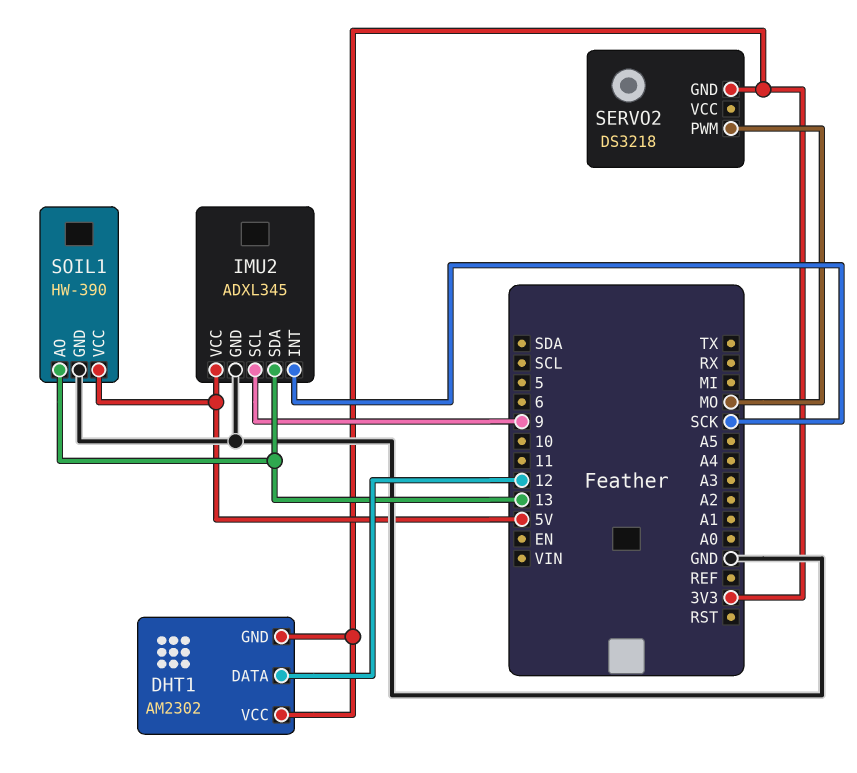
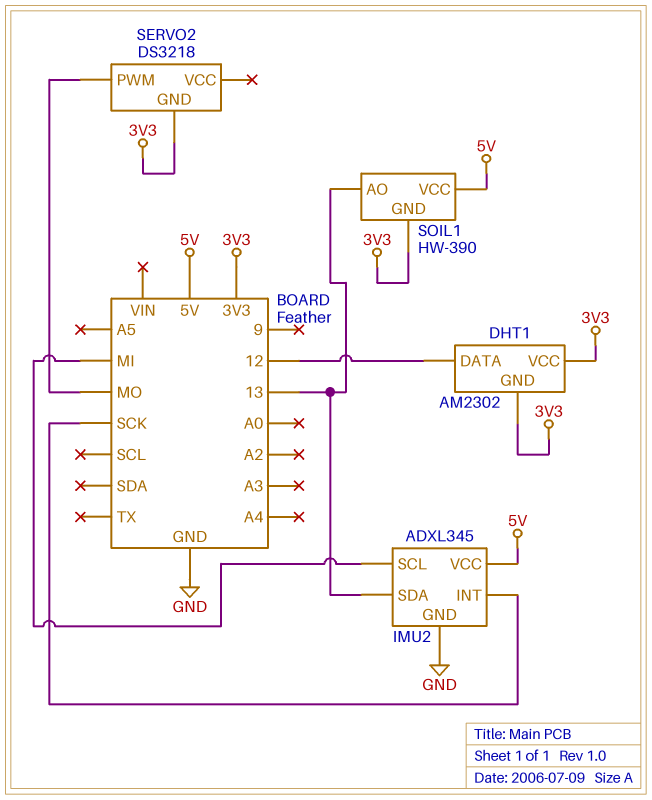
IMU2 pin SCL: 9 -> MI
SOIL1 pin GND: GND -> 3V3

